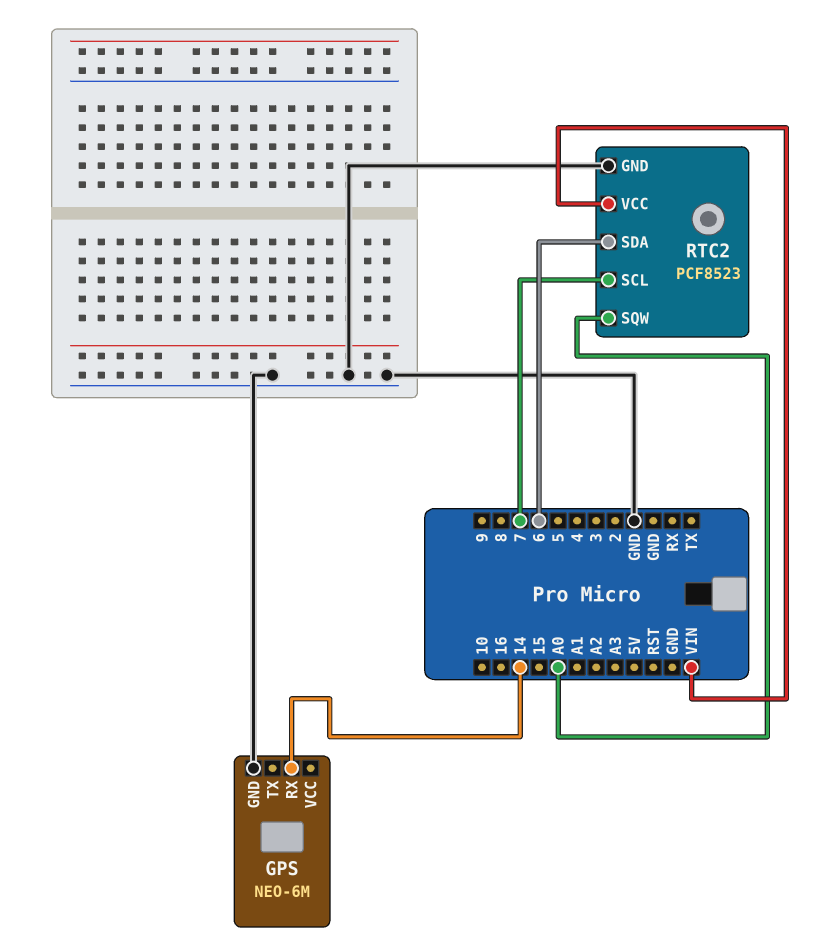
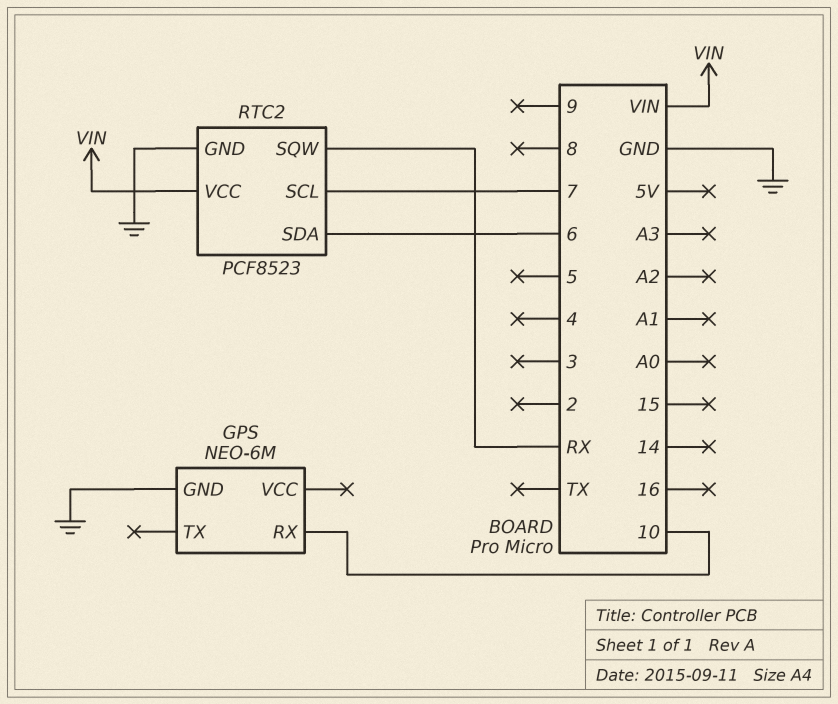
GPS pin RX: 14 -> 10
RTC2 pin SQW: A0 -> RX

